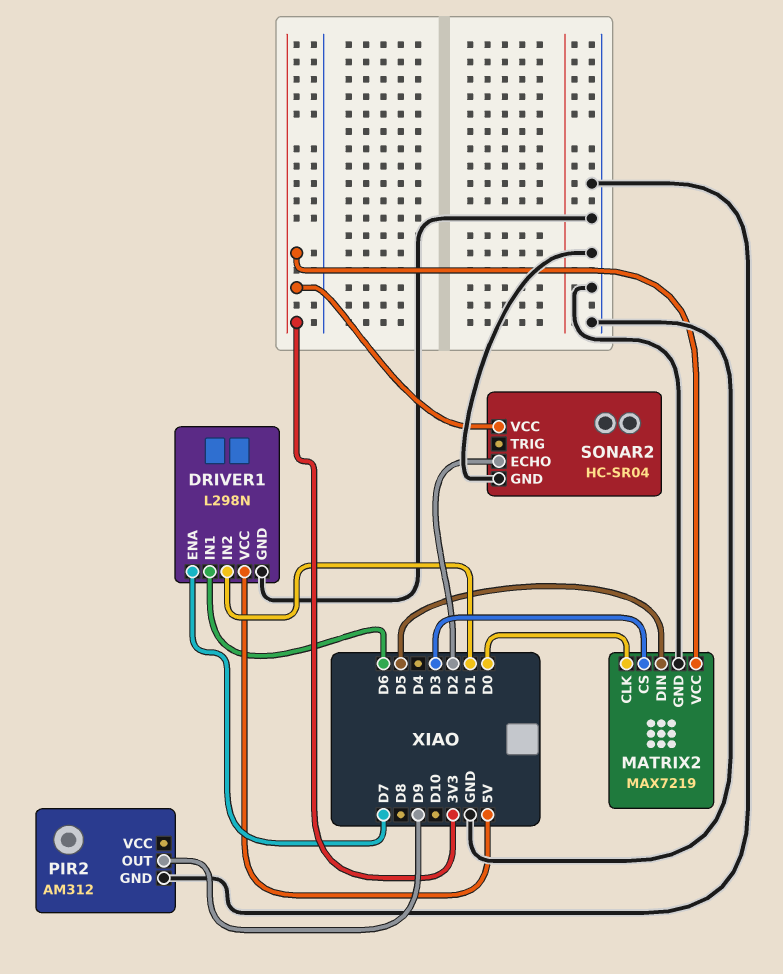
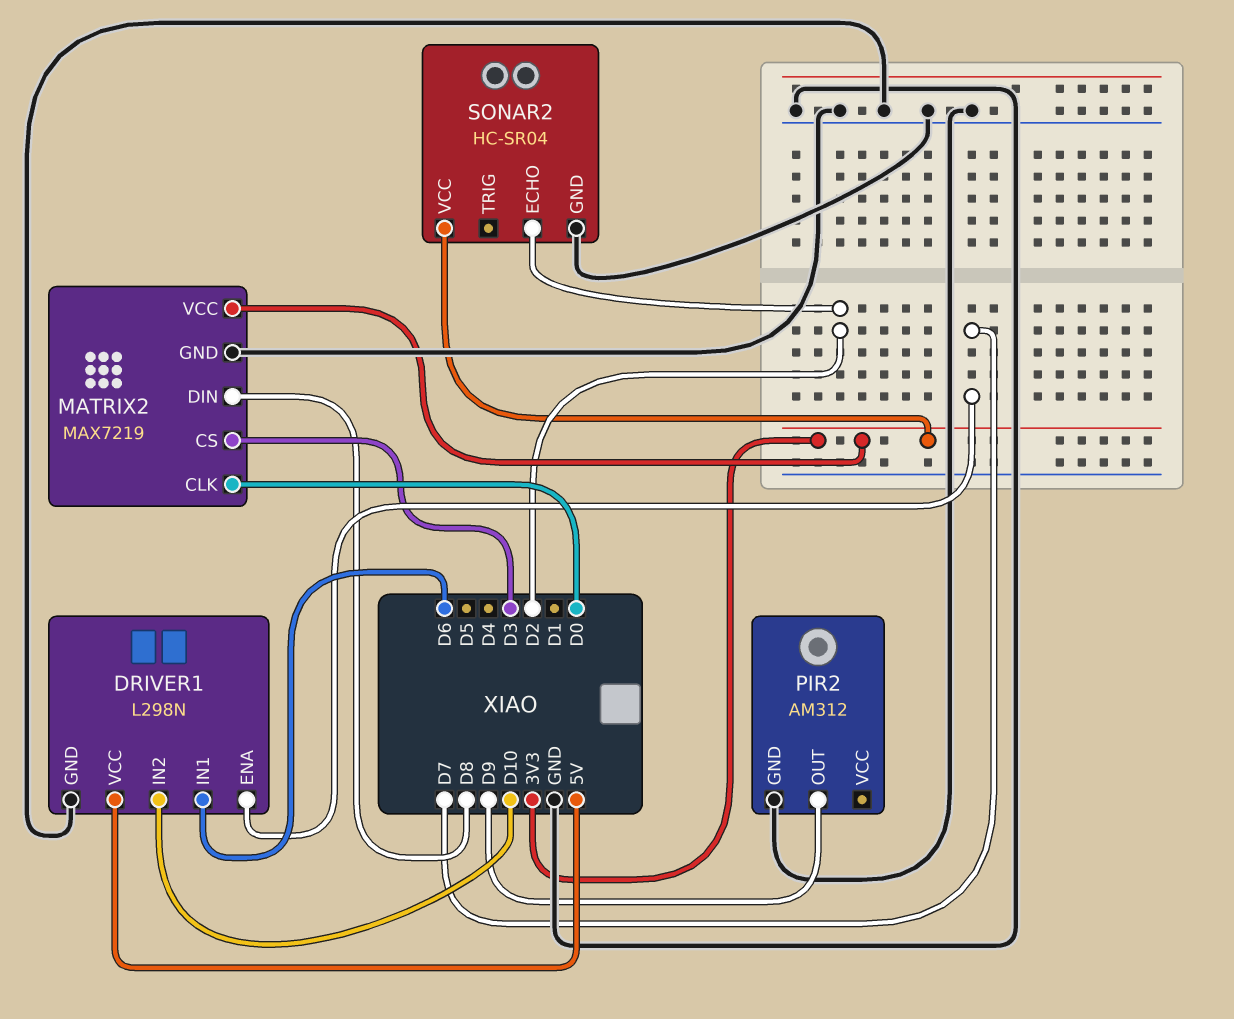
DRIVER1 pin IN2: D1 -> D10
MATRIX2 pin DIN: D5 -> D8

